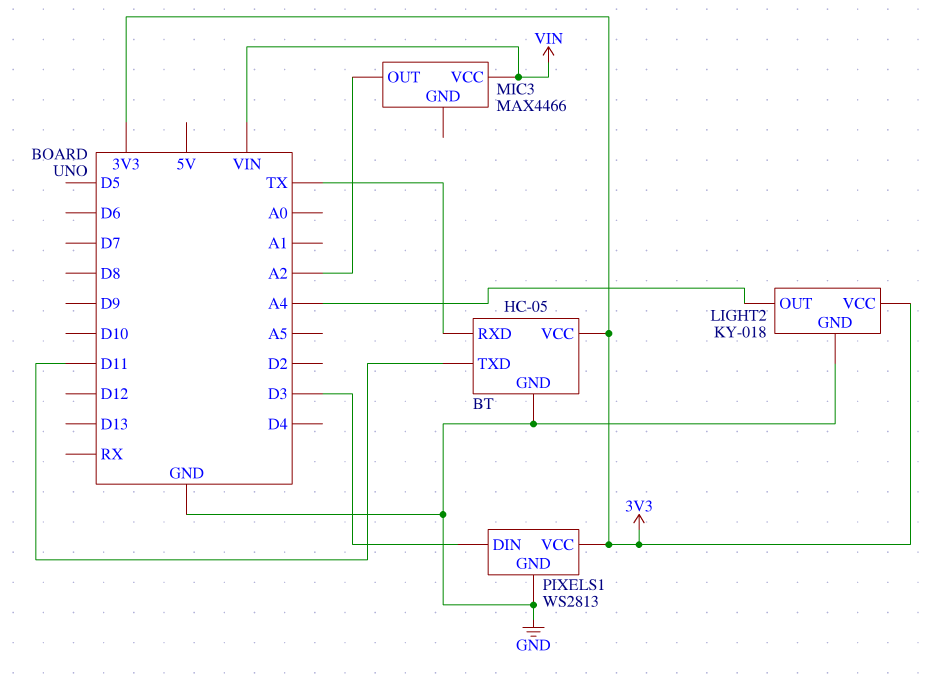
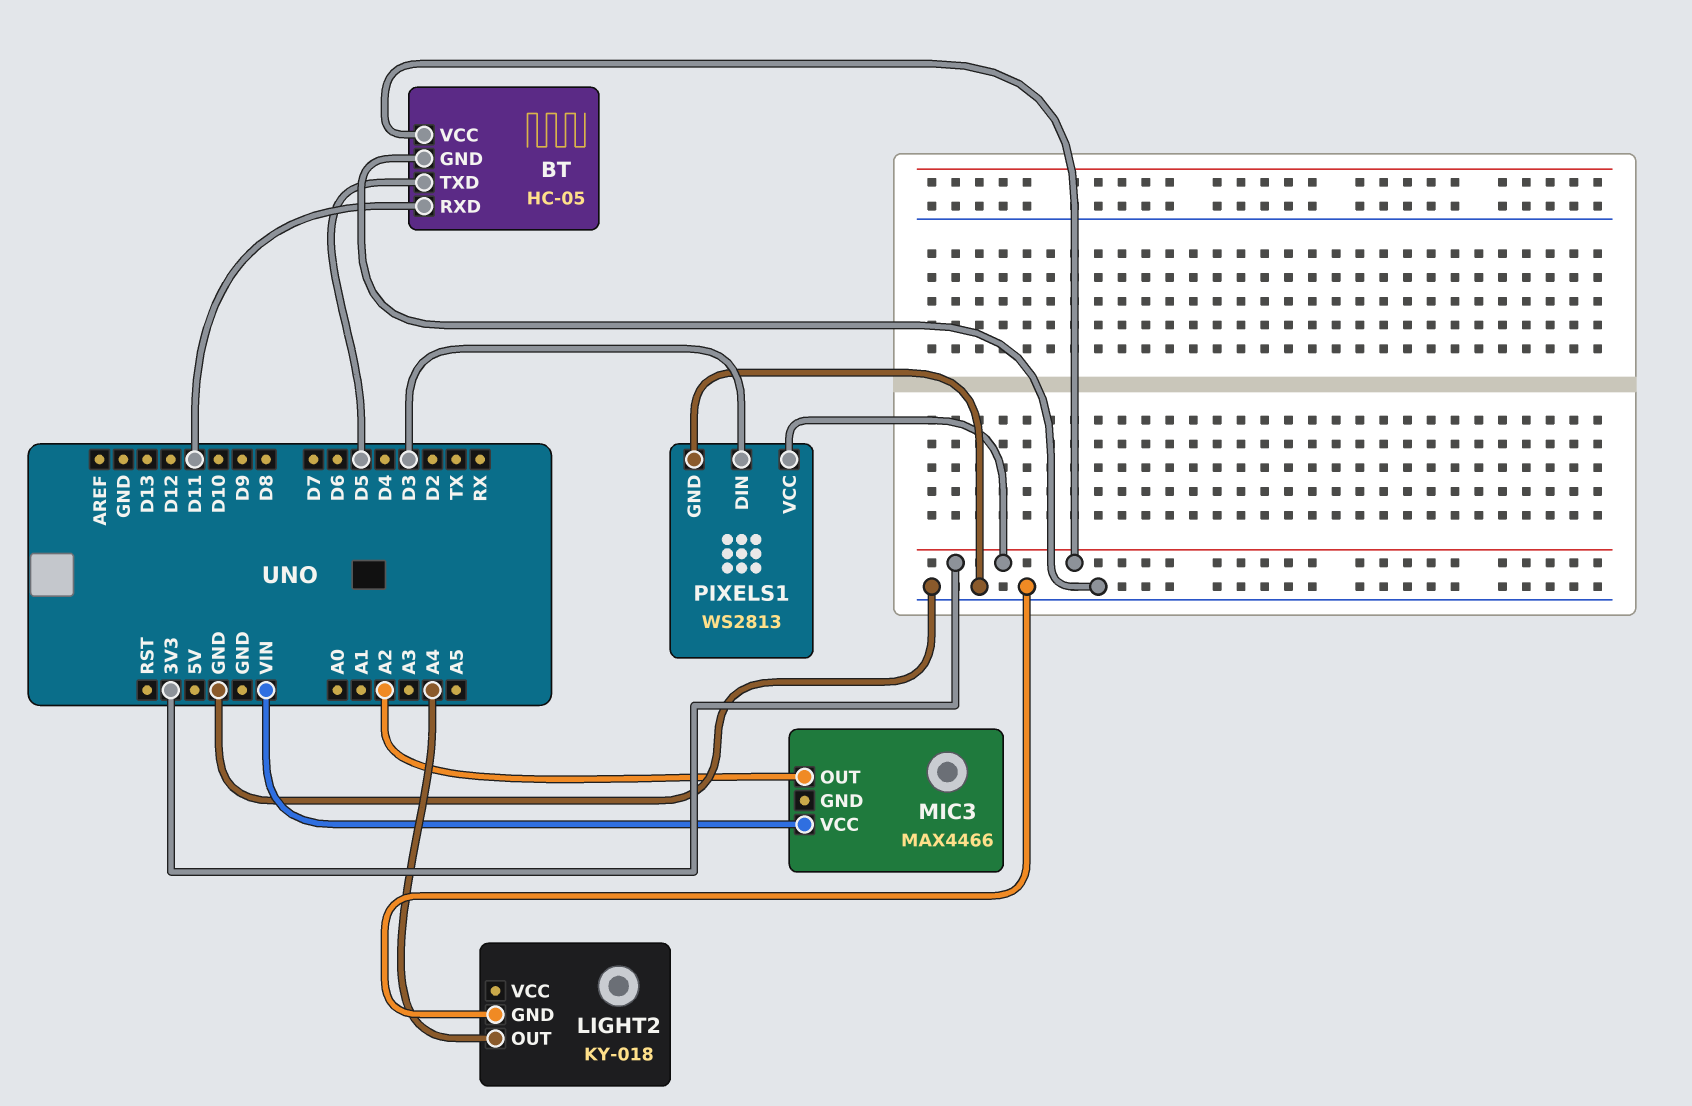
BT pin RXD: TX -> D11
BT pin TXD: D11 -> D5
LIGHT2 pin VCC: 3V3 -> none

